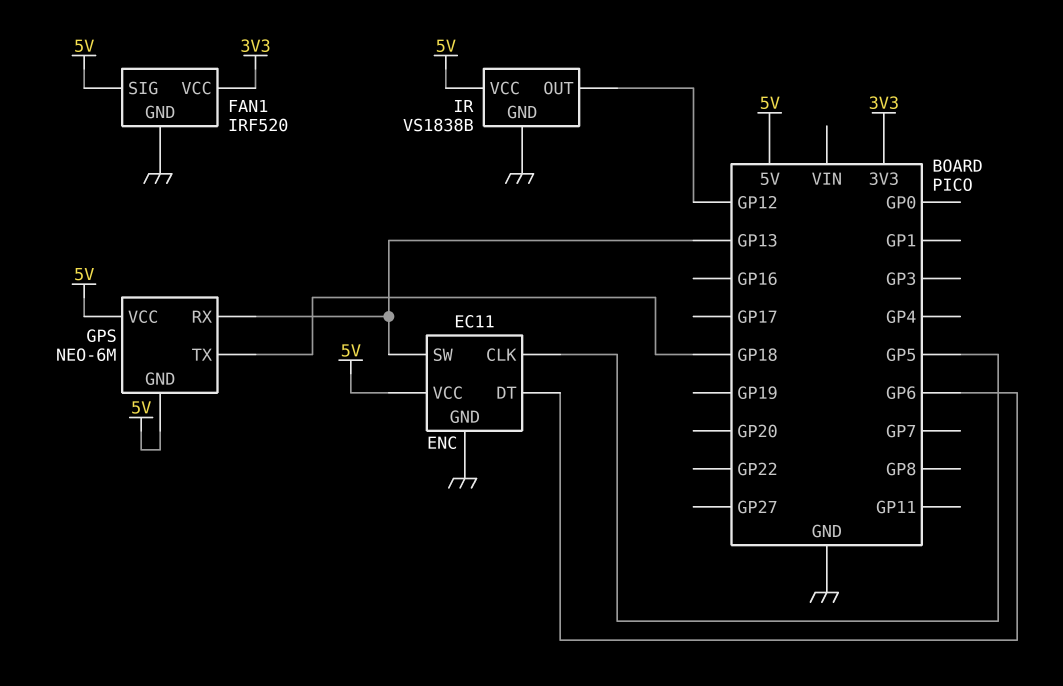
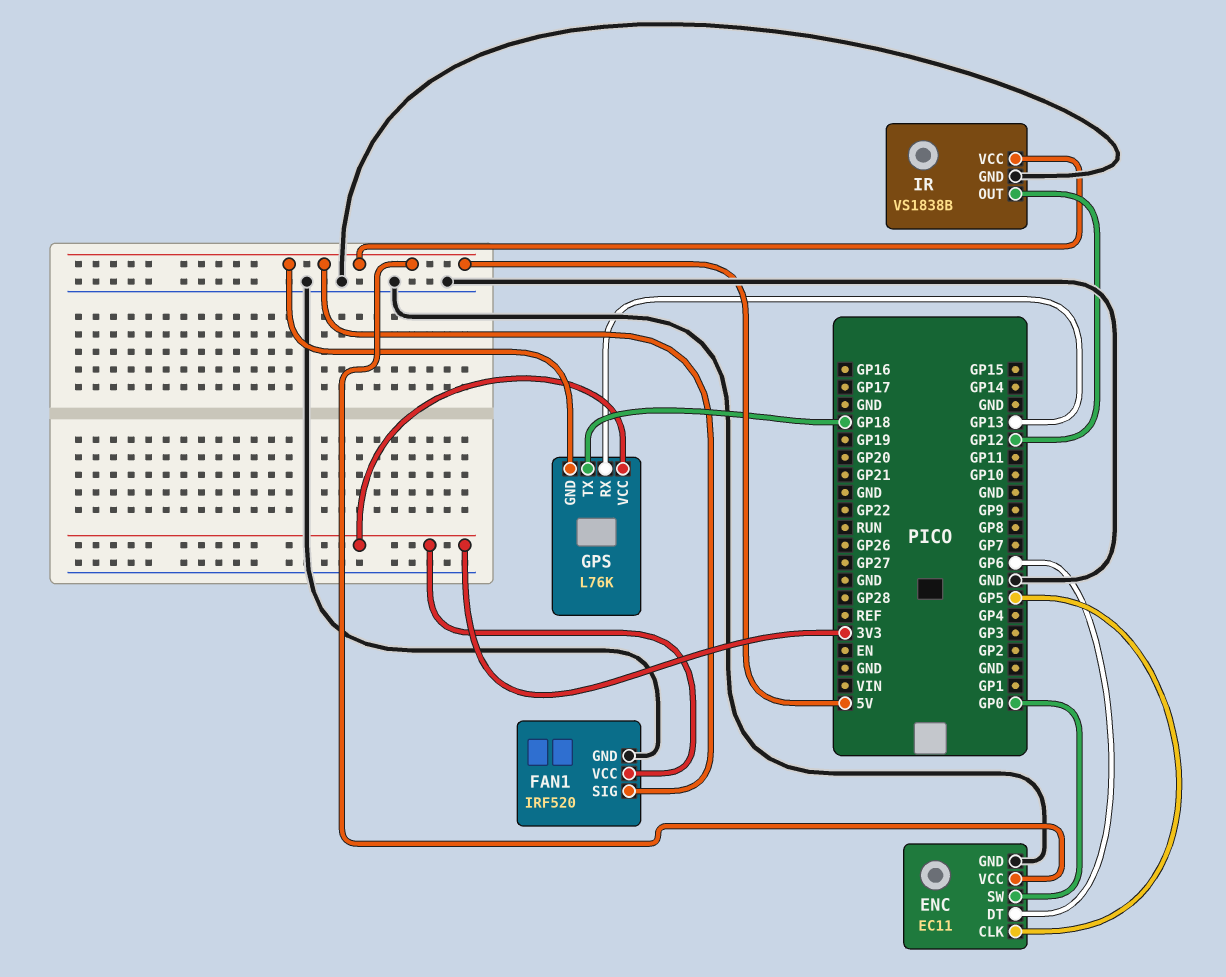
ENC pin SW: GP13 -> GP0
GPS: NEO-6M -> L76K
GPS pin VCC: 5V -> 3V3

